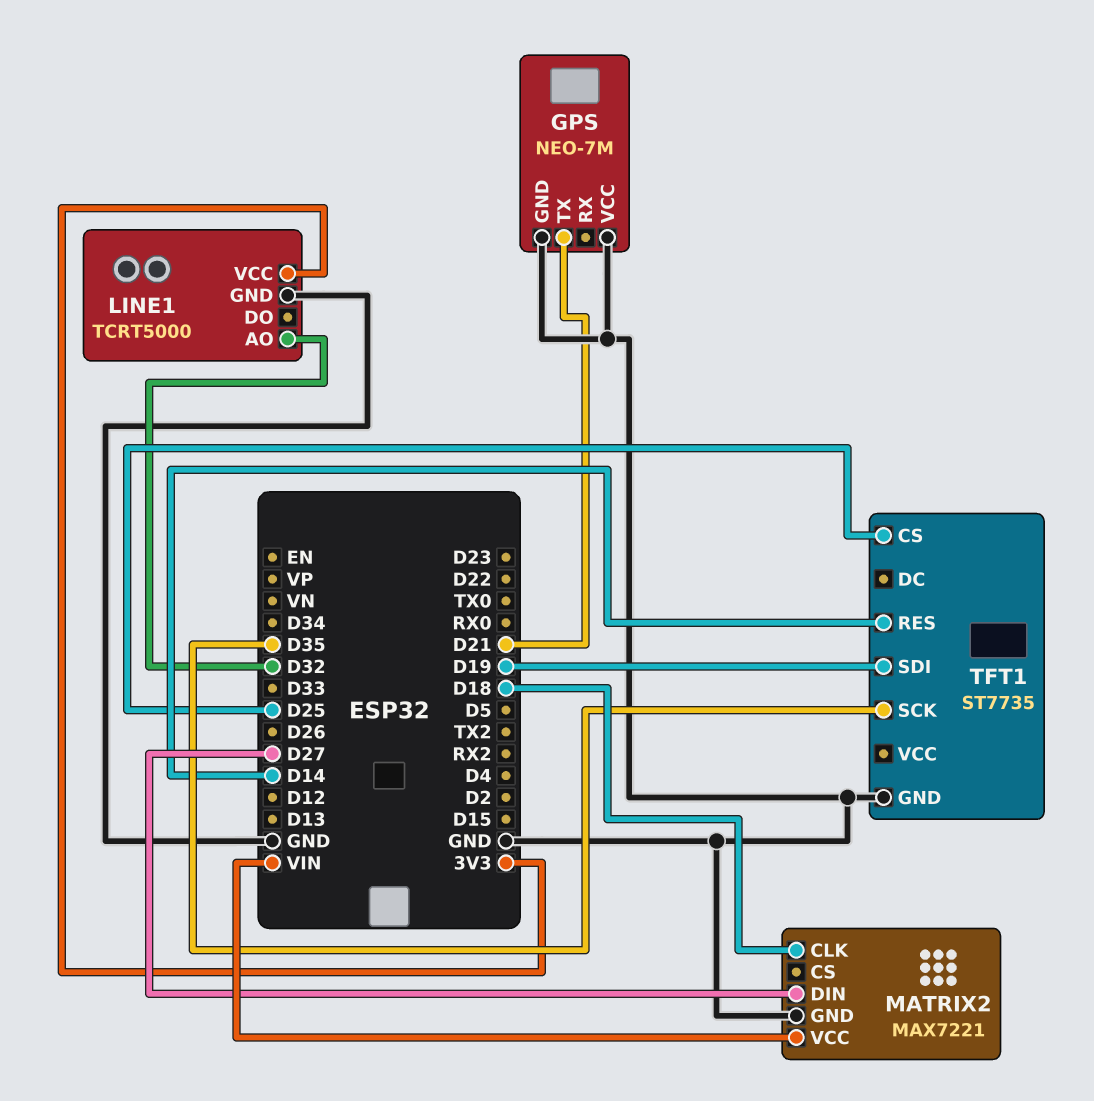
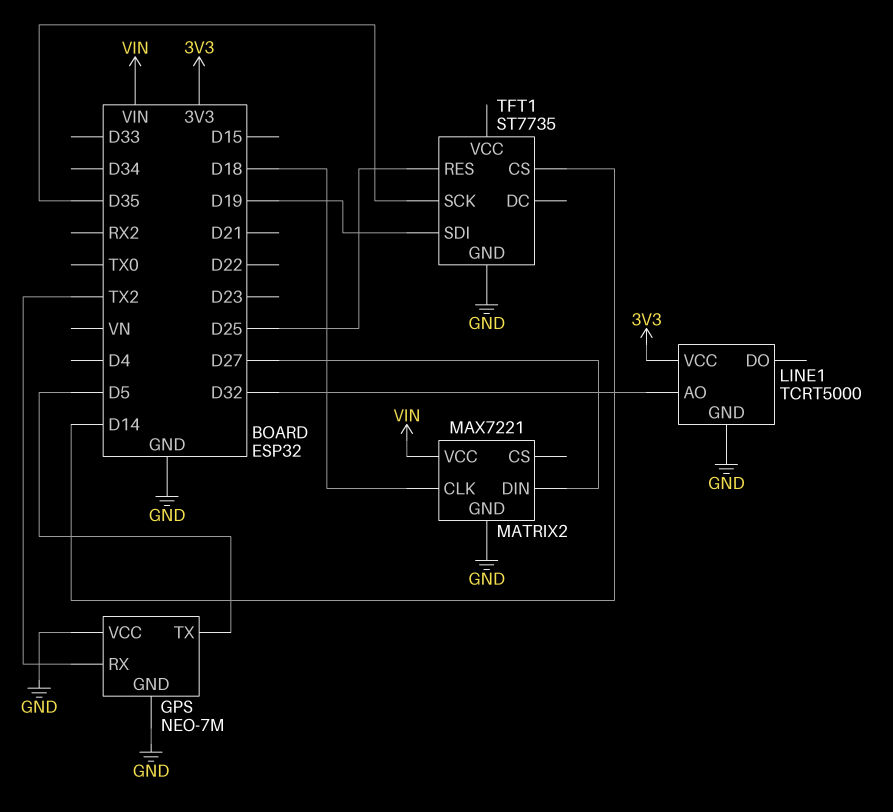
GPS pin RX: none -> TX2
GPS pin TX: D21 -> D5
TFT1 pin CS: D25 -> D14
TFT1 pin RES: D14 -> D25

